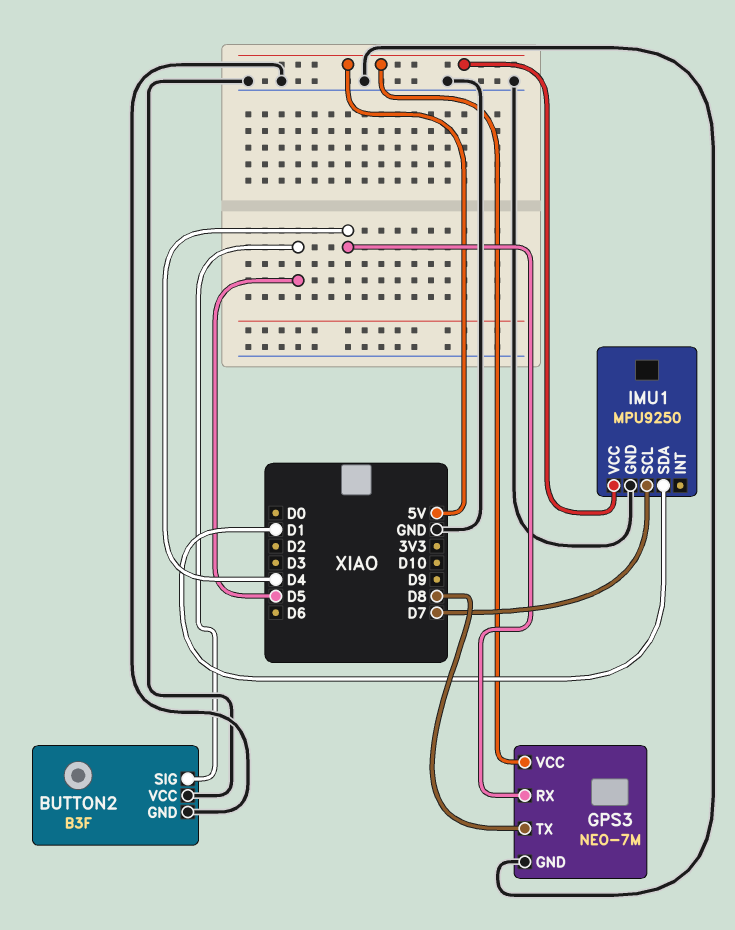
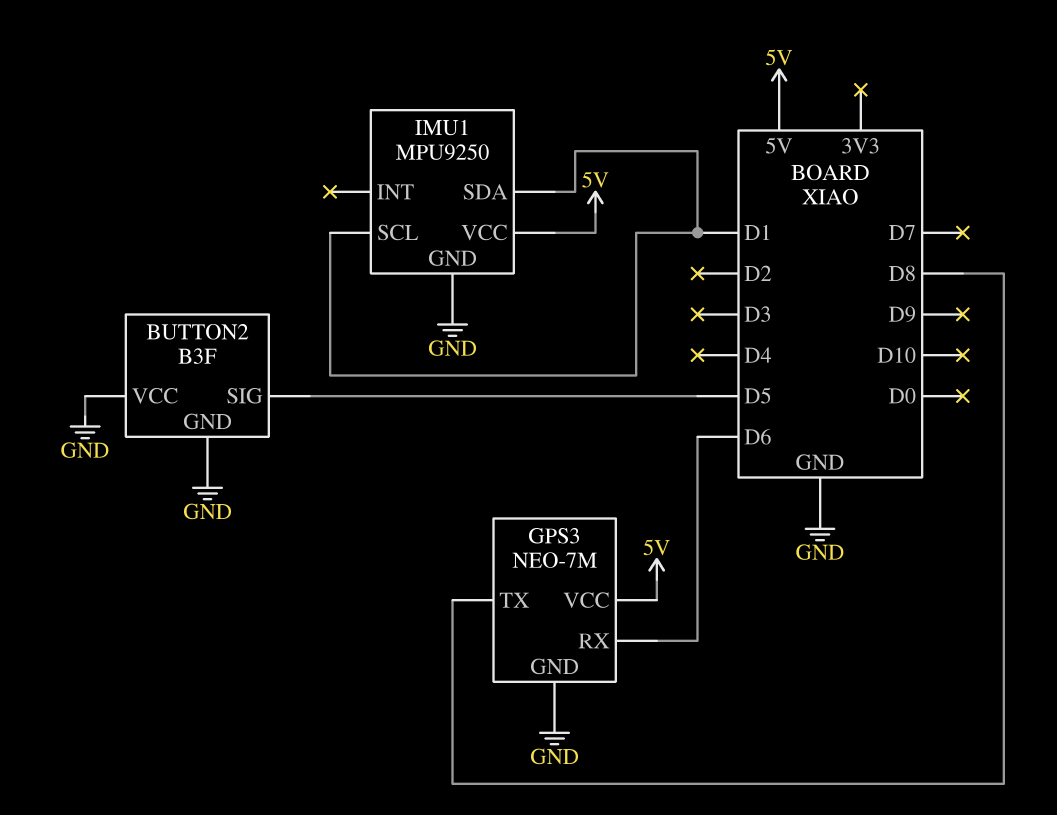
GPS3 pin RX: D4 -> D6
IMU1 pin SCL: D7 -> D1

